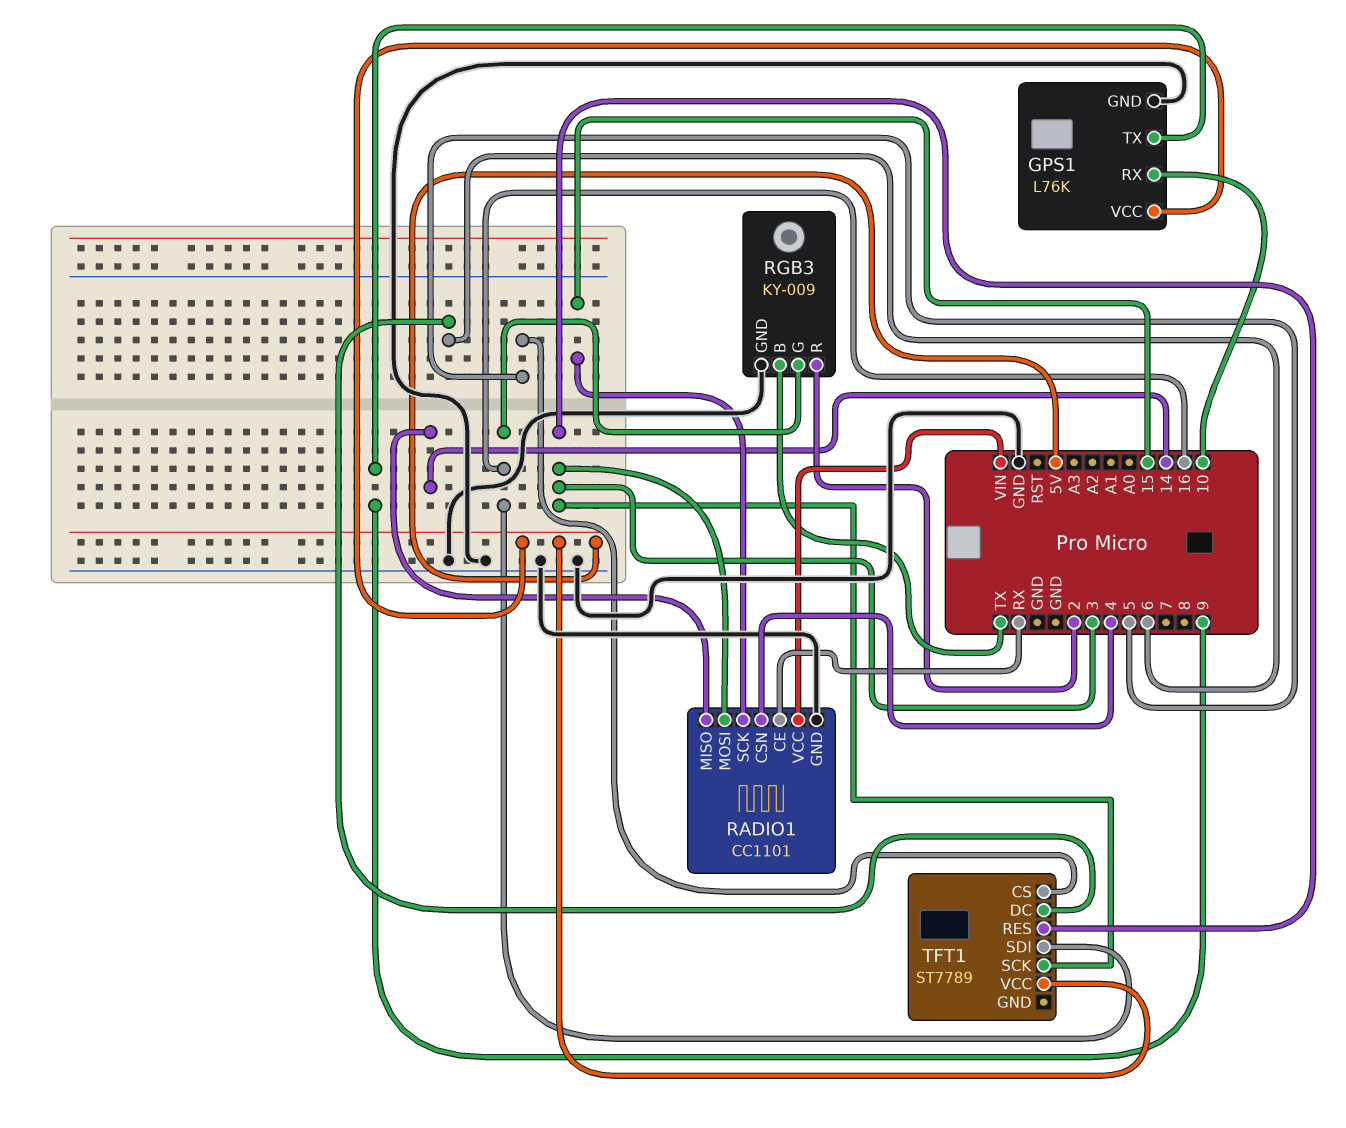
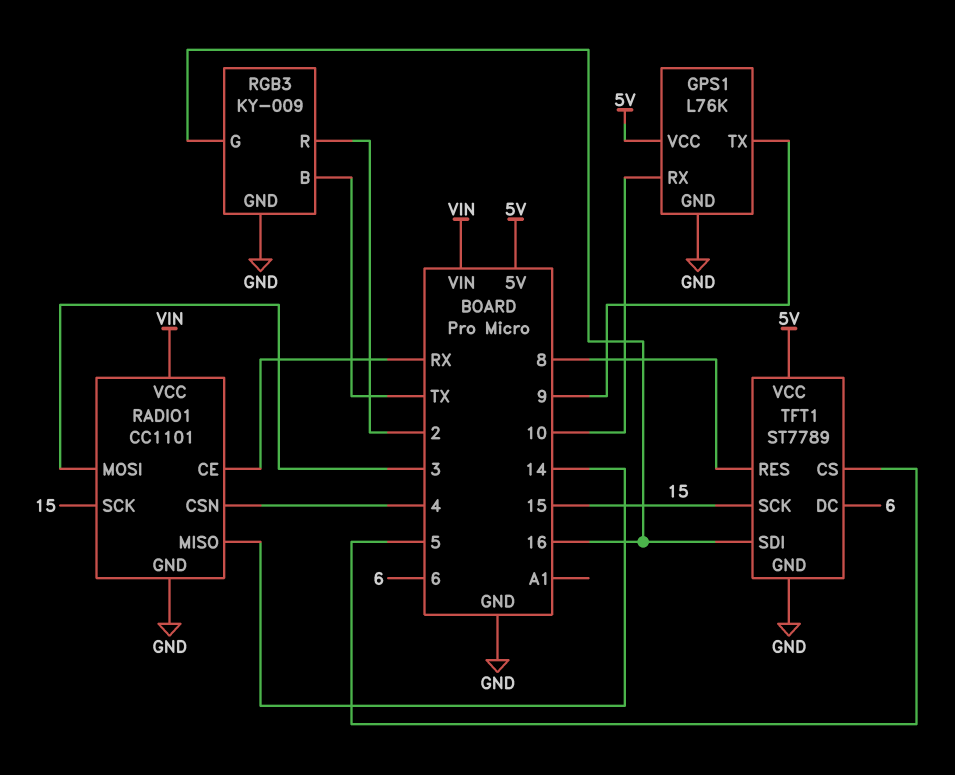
TFT1 pin GND: none -> GND
TFT1 pin RES: 3 -> 8
TFT1 pin SCK: 3 -> 15

